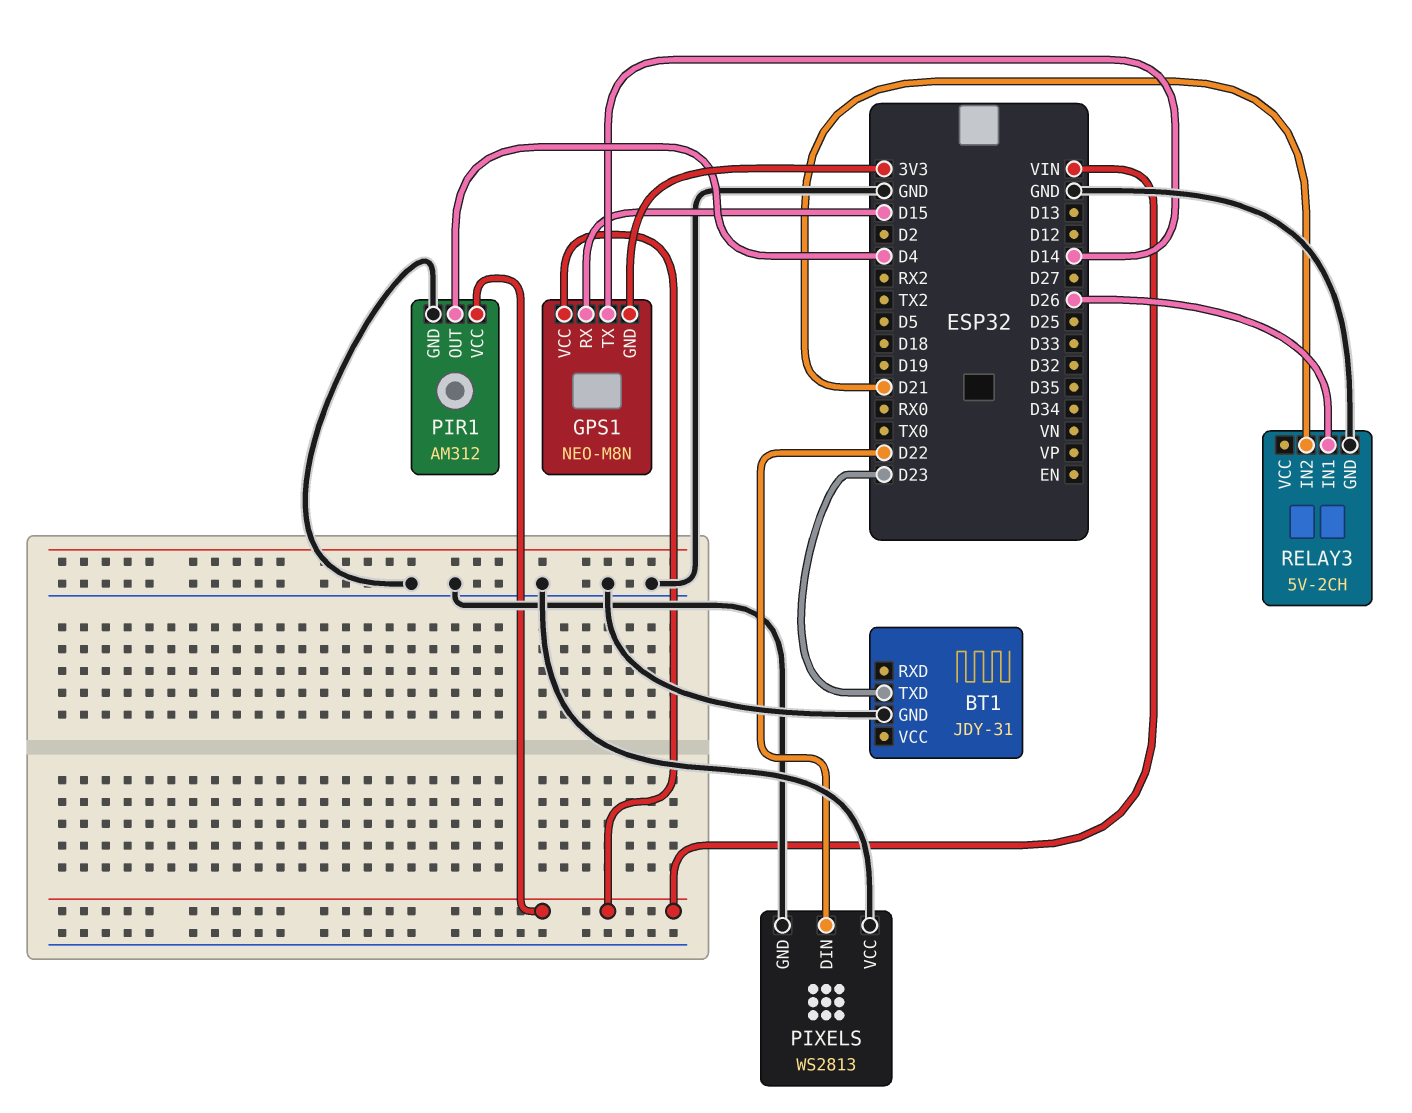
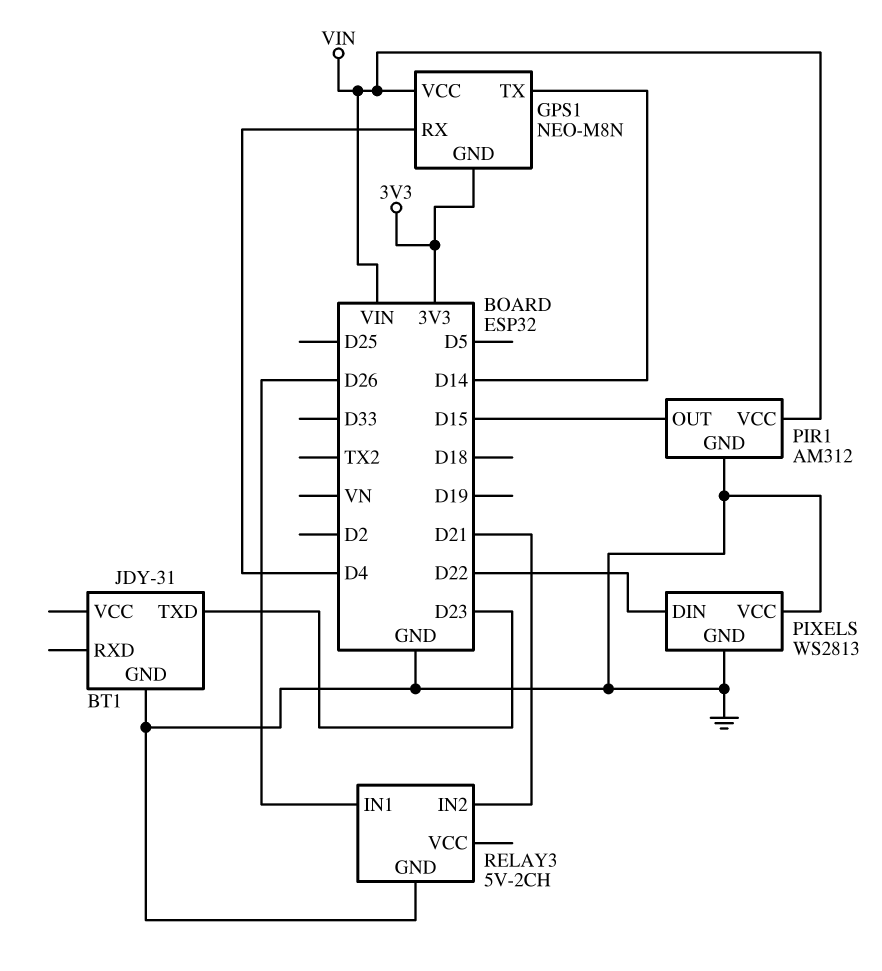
GPS1 pin RX: D15 -> D4
PIR1 pin OUT: D4 -> D15

